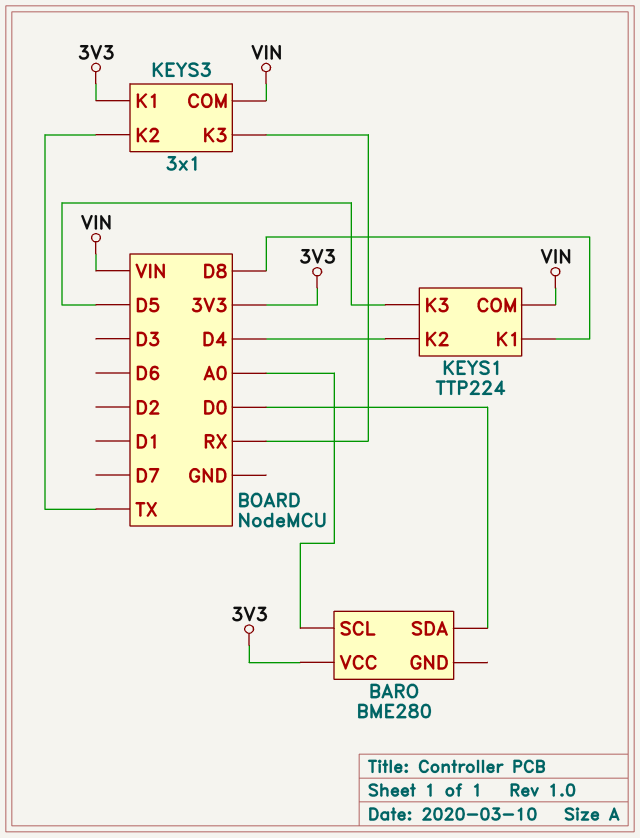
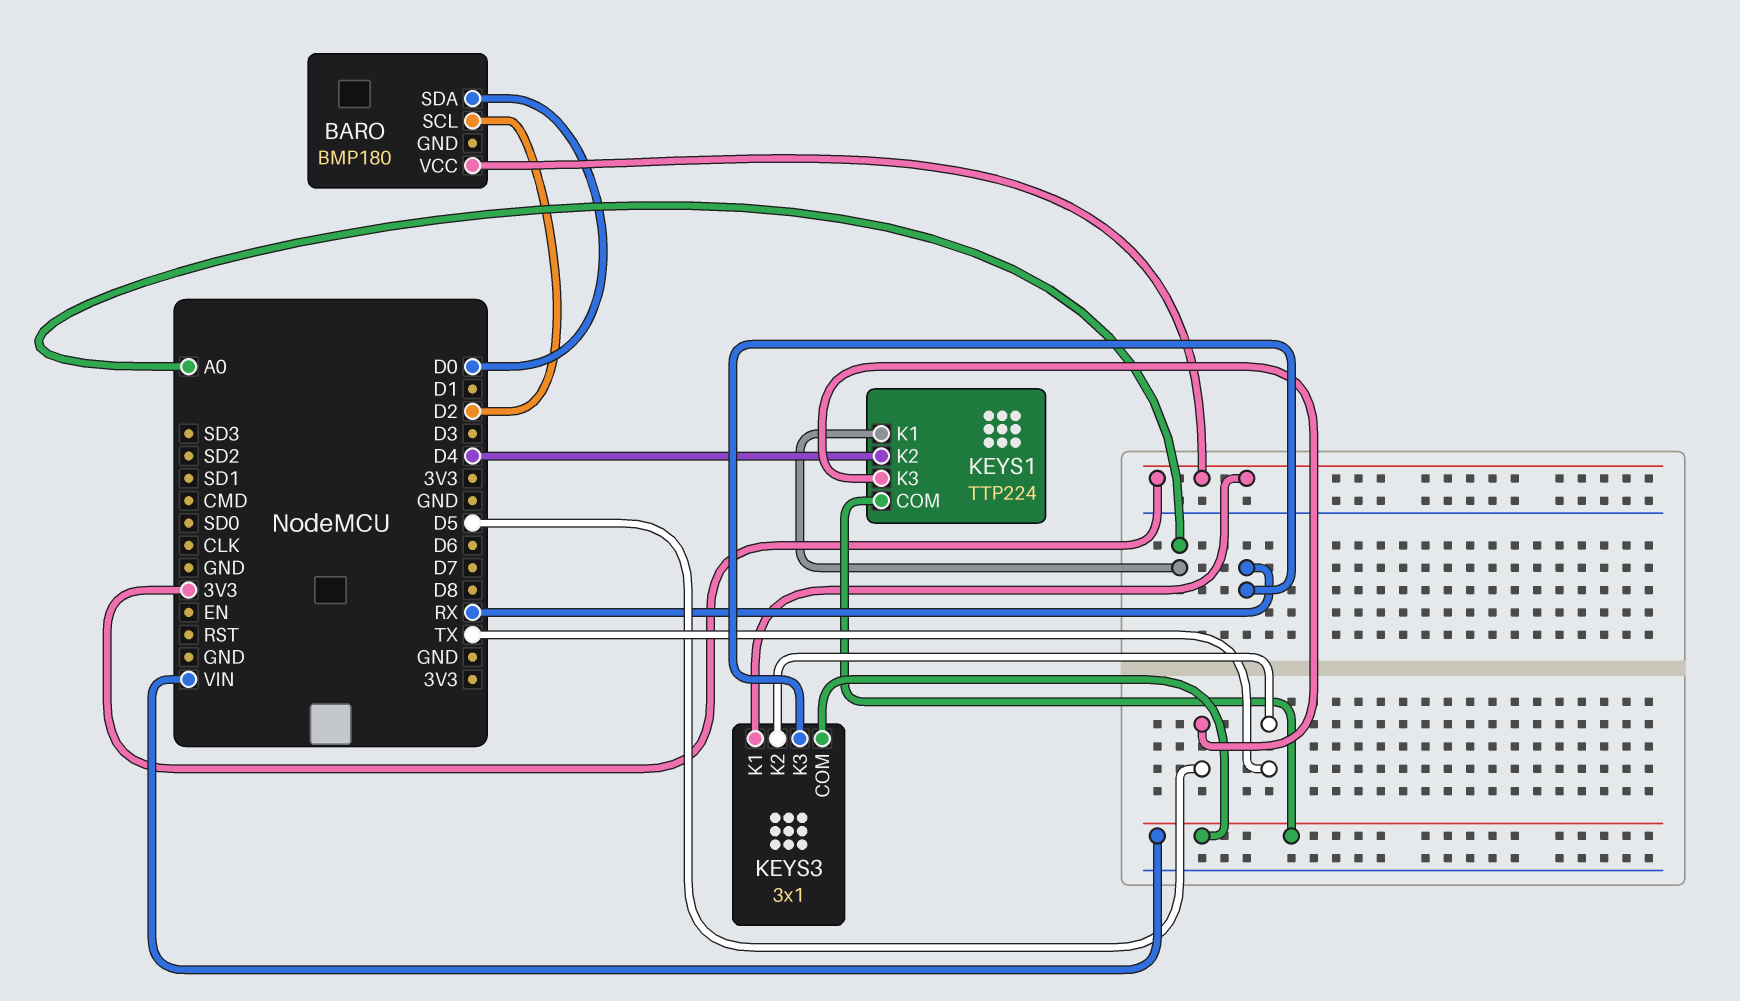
BARO: BME280 -> BMP180
BARO pin SCL: A0 -> D2
KEYS1 pin K1: D8 -> A0

